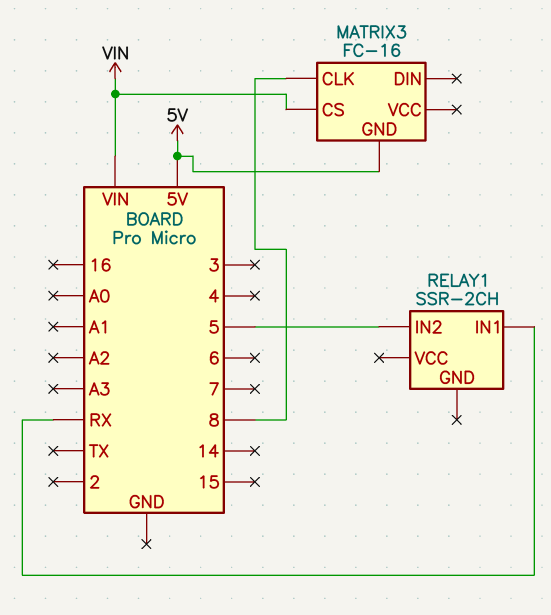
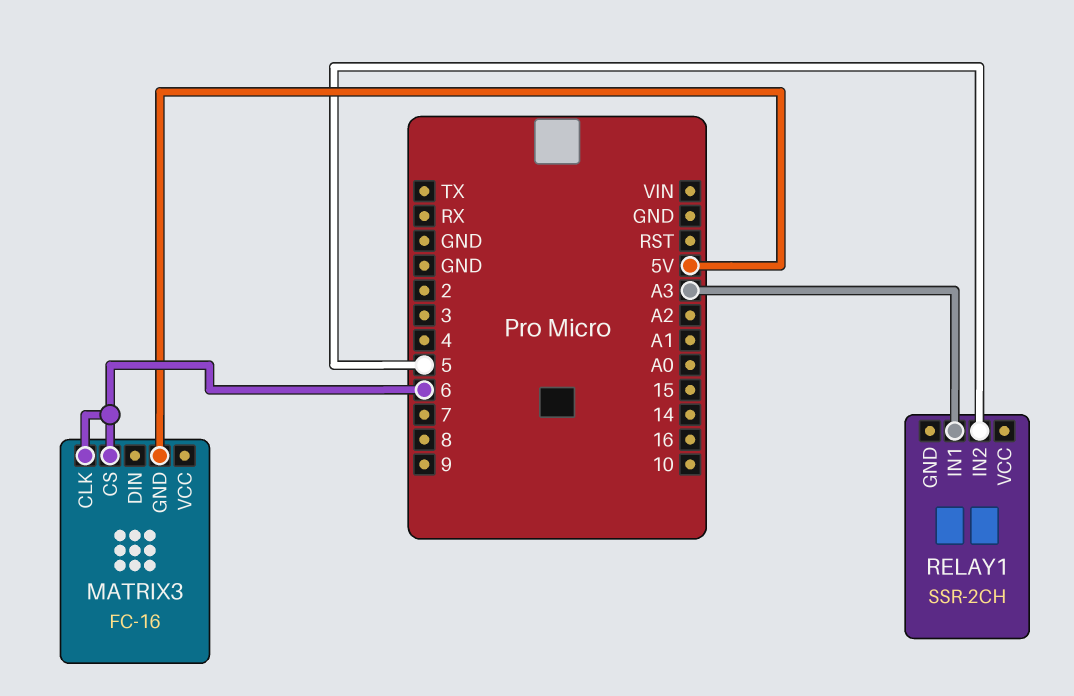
MATRIX3 pin CLK: 8 -> 6
MATRIX3 pin CS: VIN -> 6
RELAY1 pin IN1: RX -> A3

